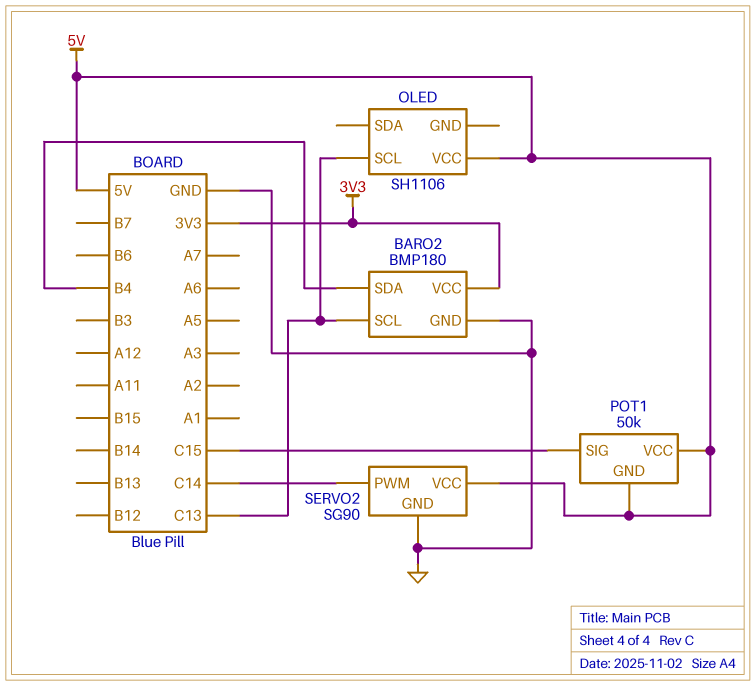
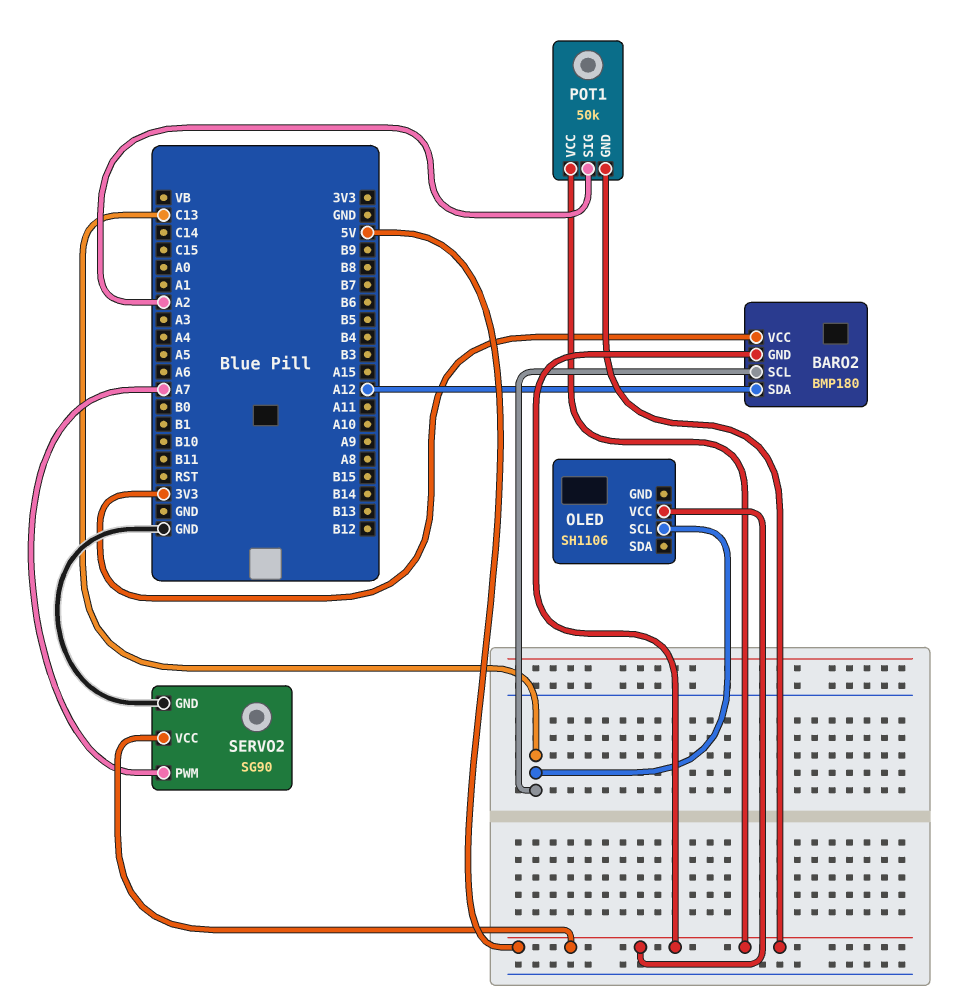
BARO2 pin GND: GND -> 5V
BARO2 pin SDA: B4 -> A12
POT1 pin SIG: C15 -> A2
SERVO2 pin PWM: C14 -> A7

